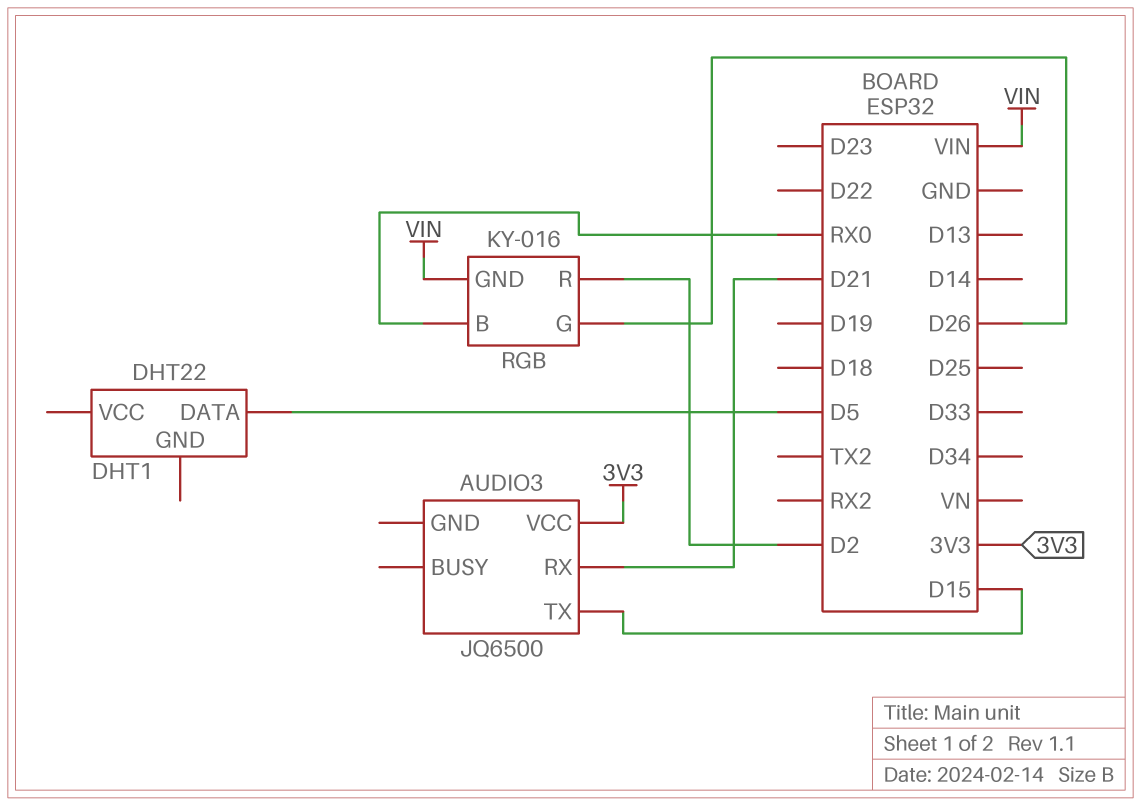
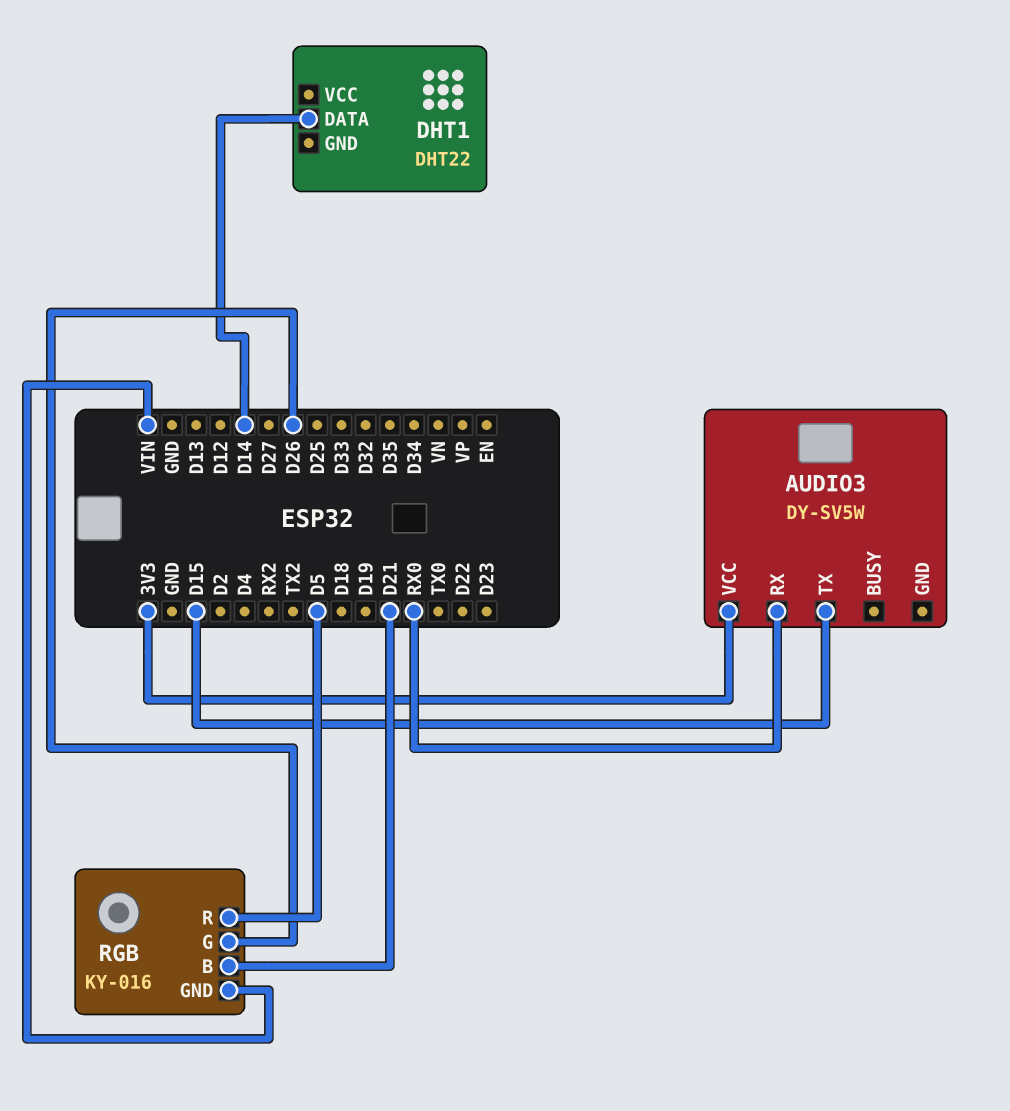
AUDIO3: JQ6500 -> DY-SV5W
AUDIO3 pin RX: D21 -> RX0
DHT1 pin DATA: D5 -> D14
RGB pin B: RX0 -> D21
RGB pin R: D2 -> D5

